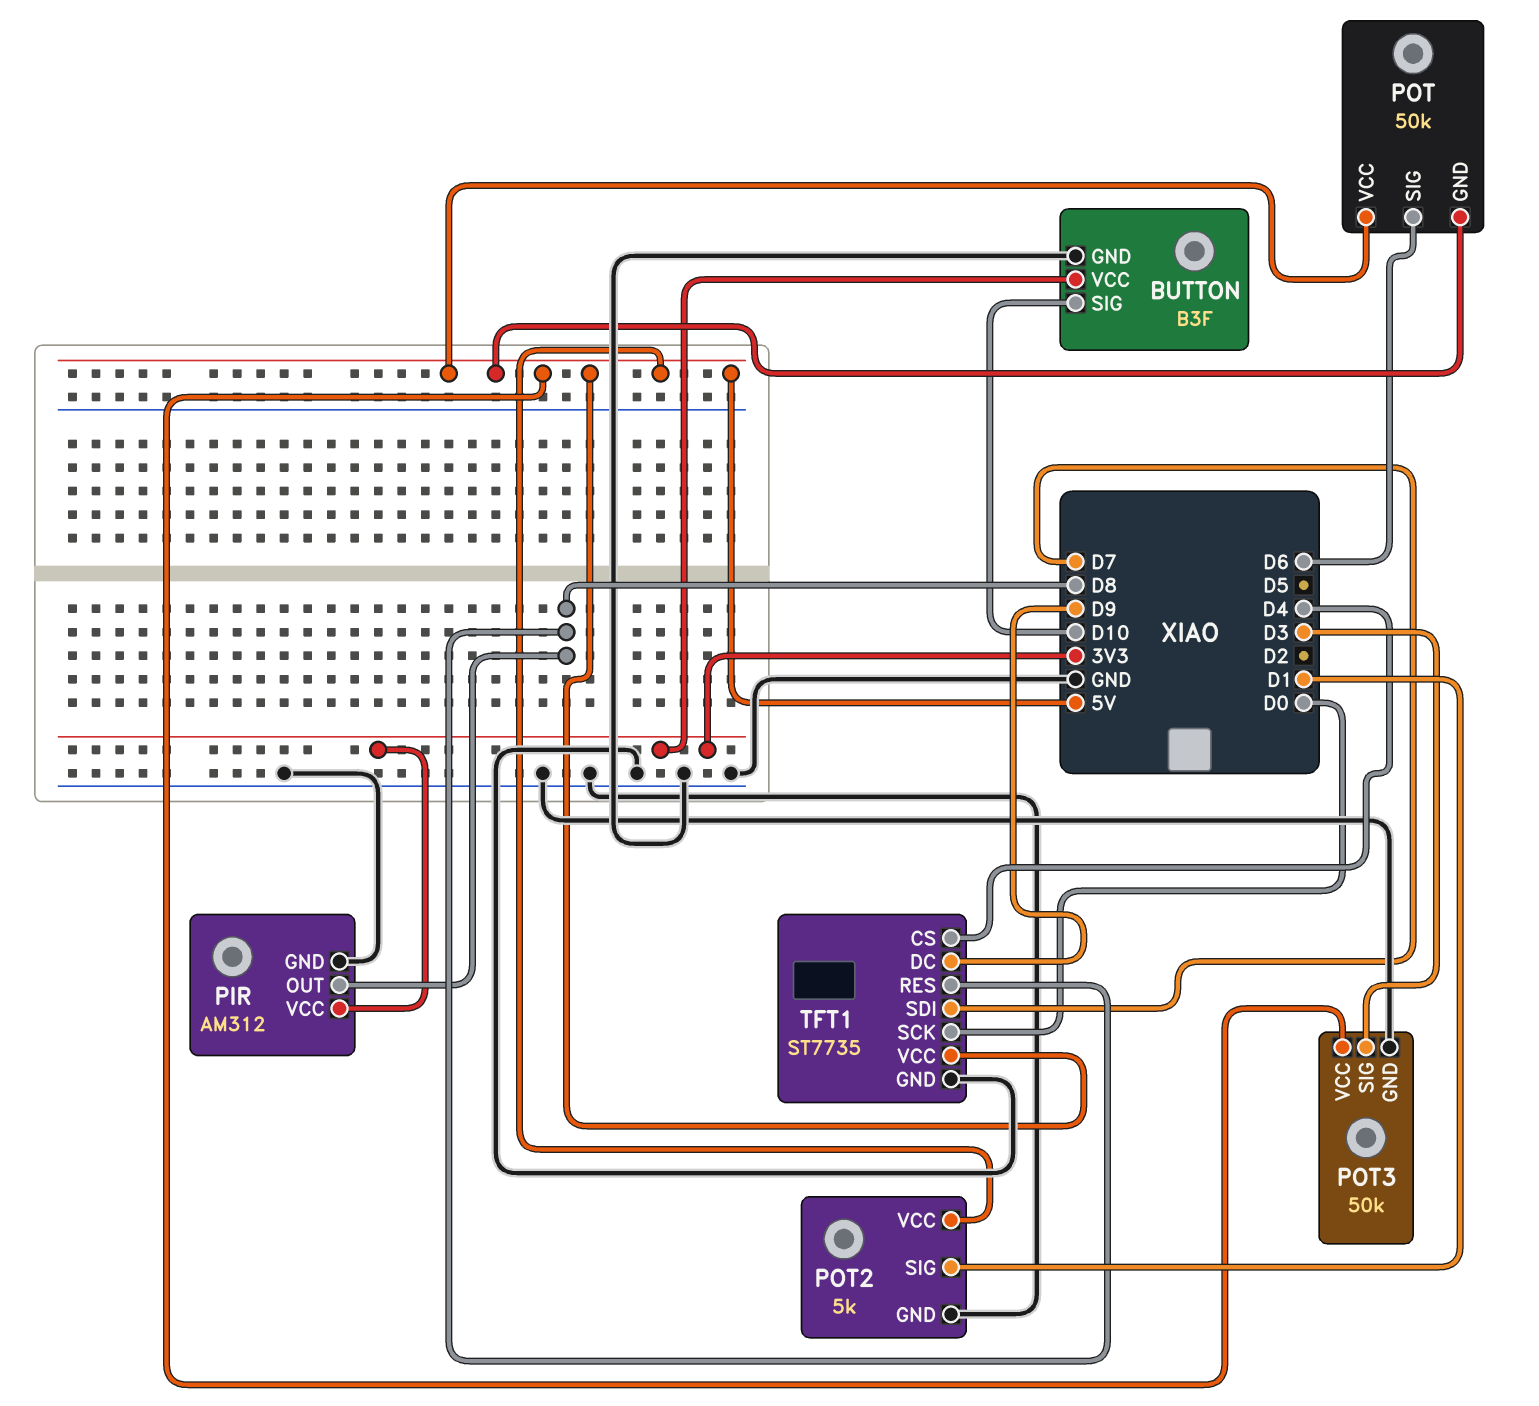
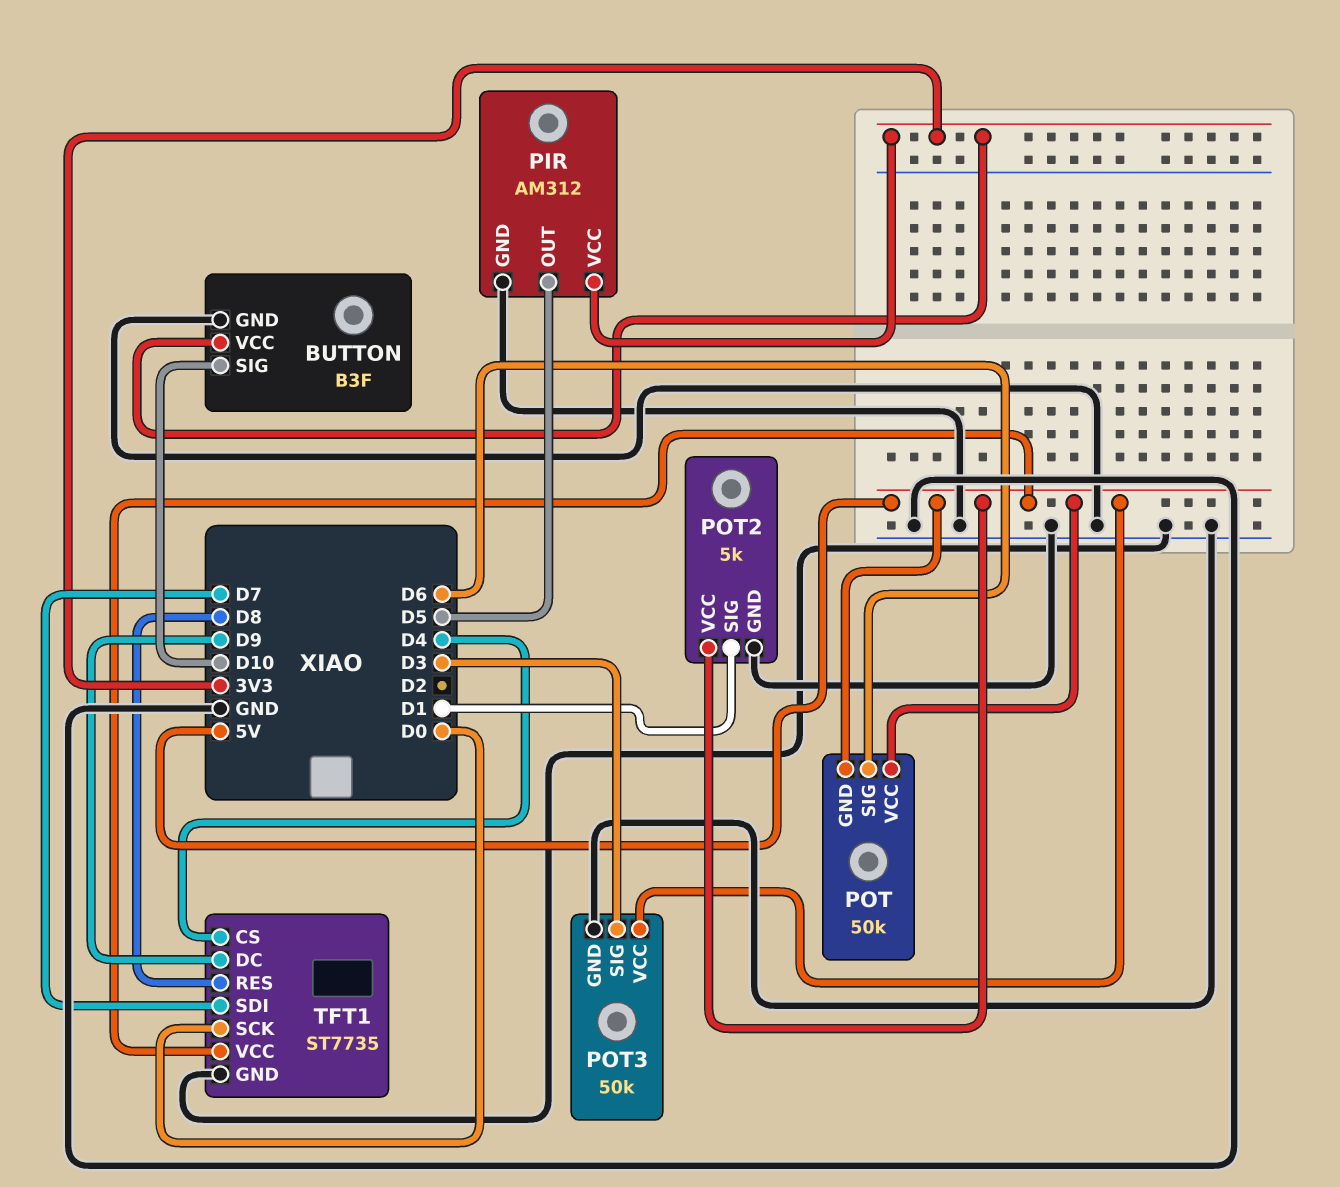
PIR pin OUT: D8 -> D5

